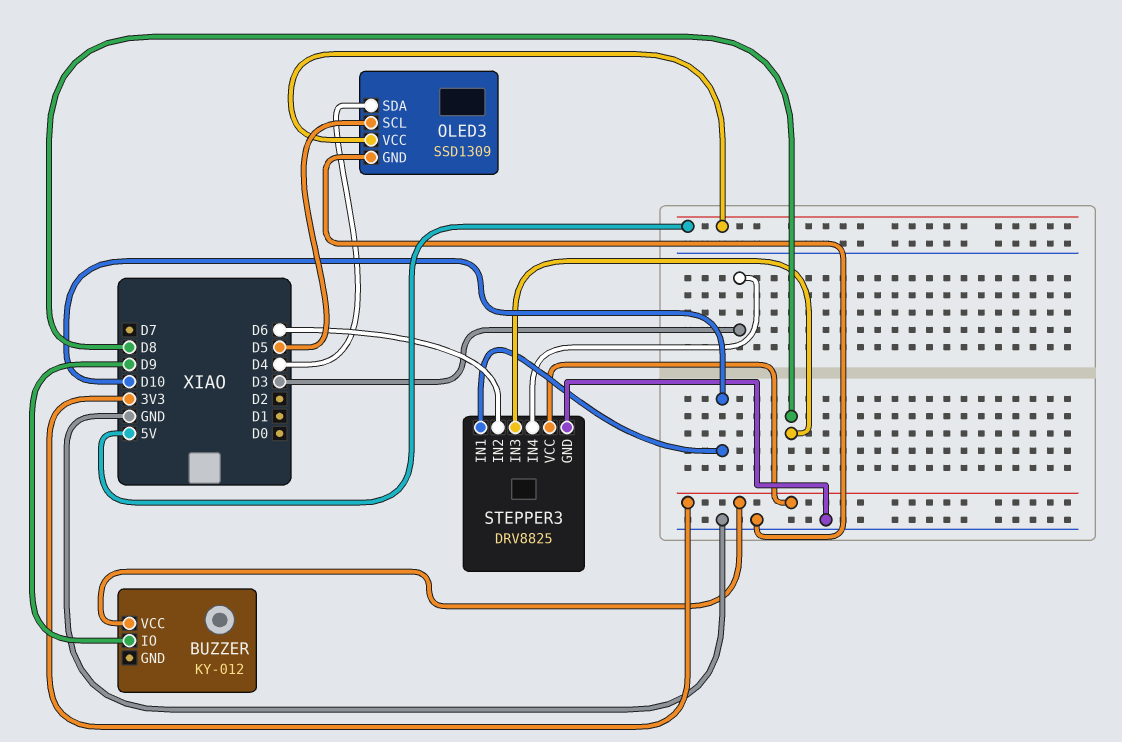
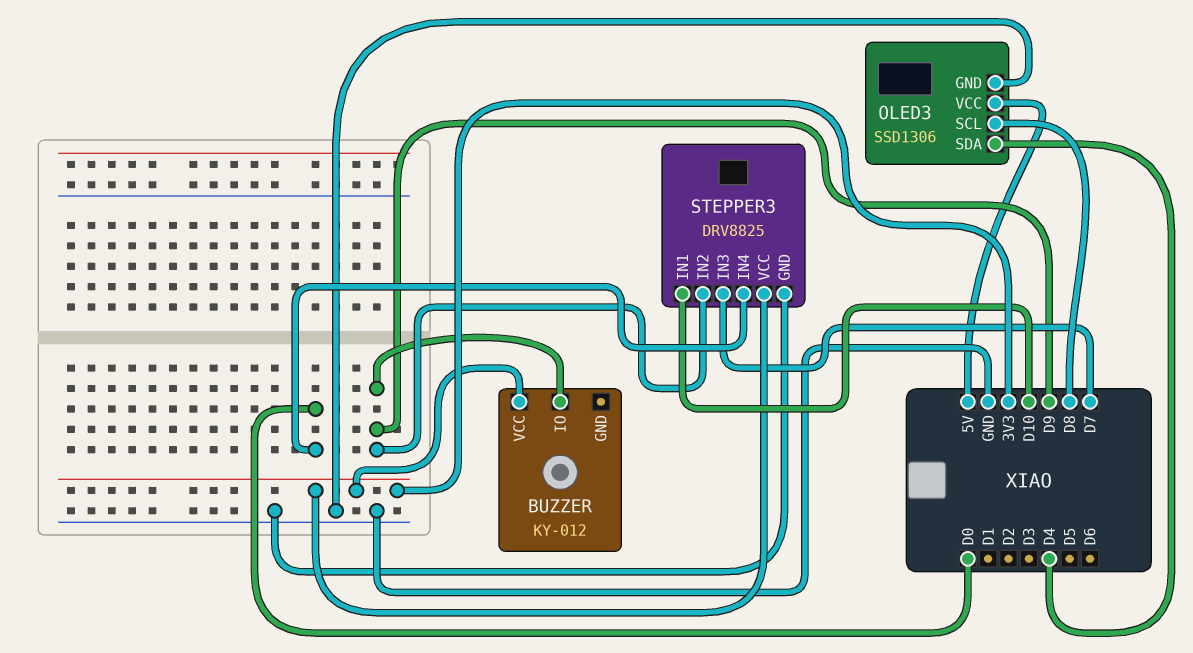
OLED3: SSD1309 -> SSD1306
OLED3 pin SCL: D5 -> D8
STEPPER3 pin IN2: D6 -> D9
STEPPER3 pin IN3: D8 -> D7
STEPPER3 pin IN4: D3 -> D0

